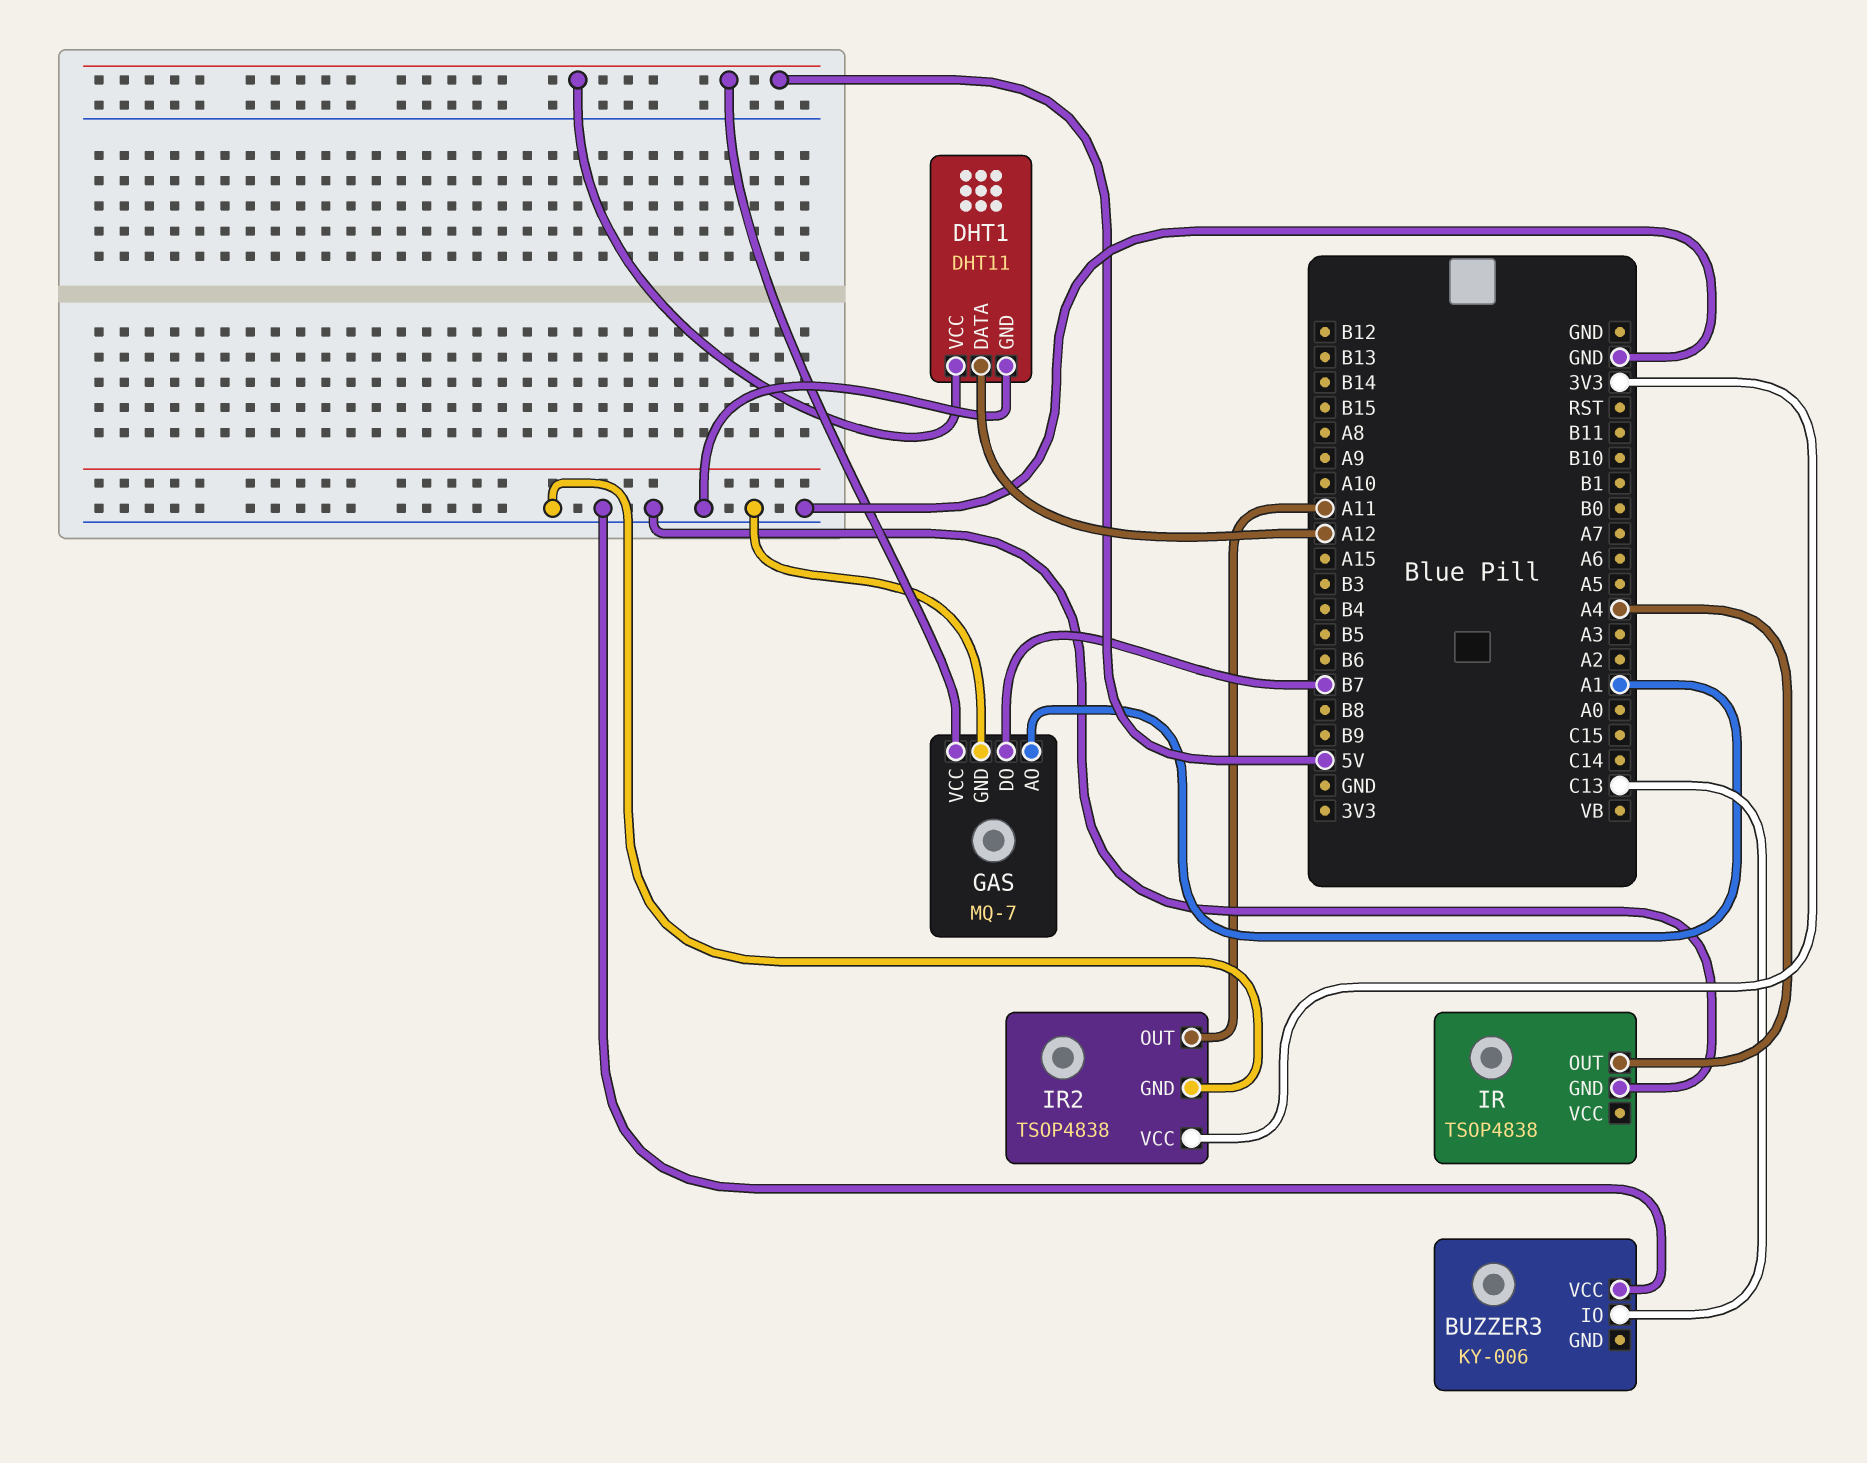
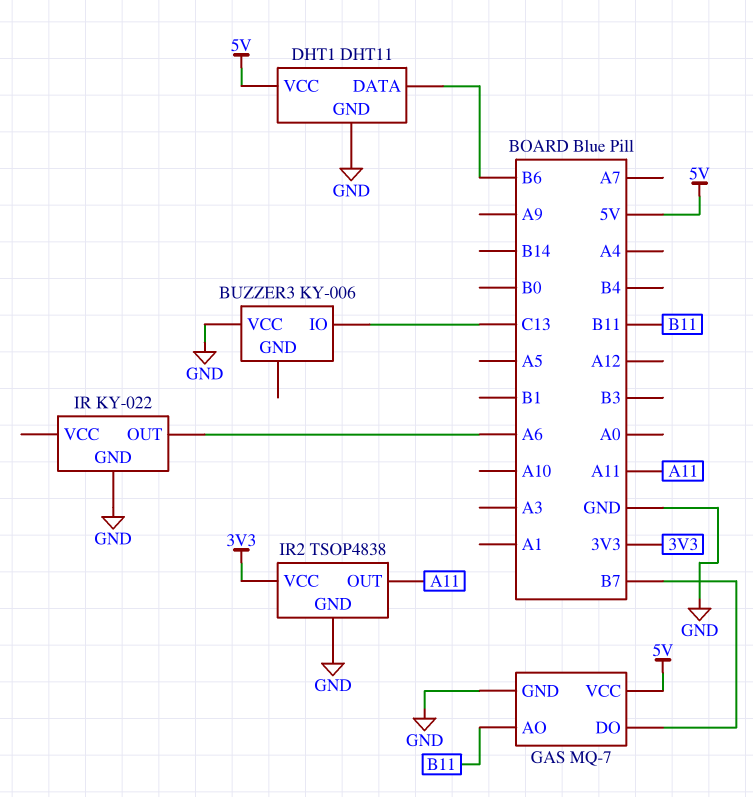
DHT1 pin DATA: A12 -> B6
GAS pin AO: A1 -> B11
IR: TSOP4838 -> KY-022
IR pin OUT: A4 -> A6

